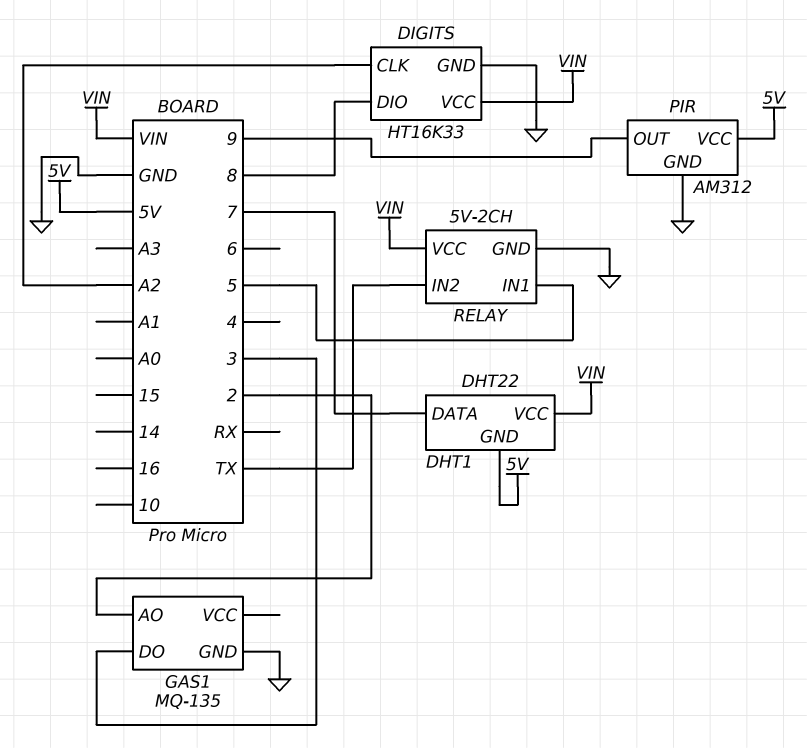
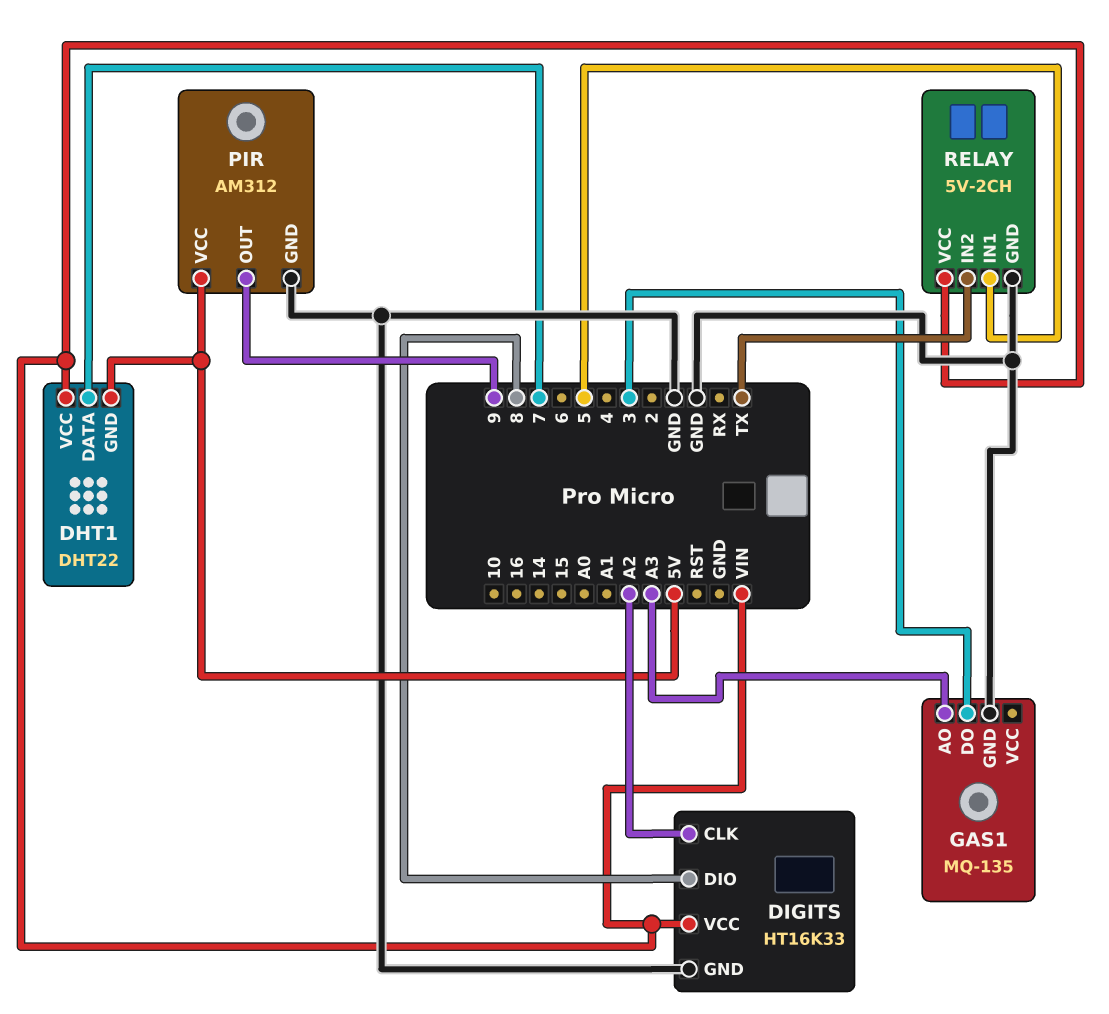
GAS1 pin AO: 2 -> A3

